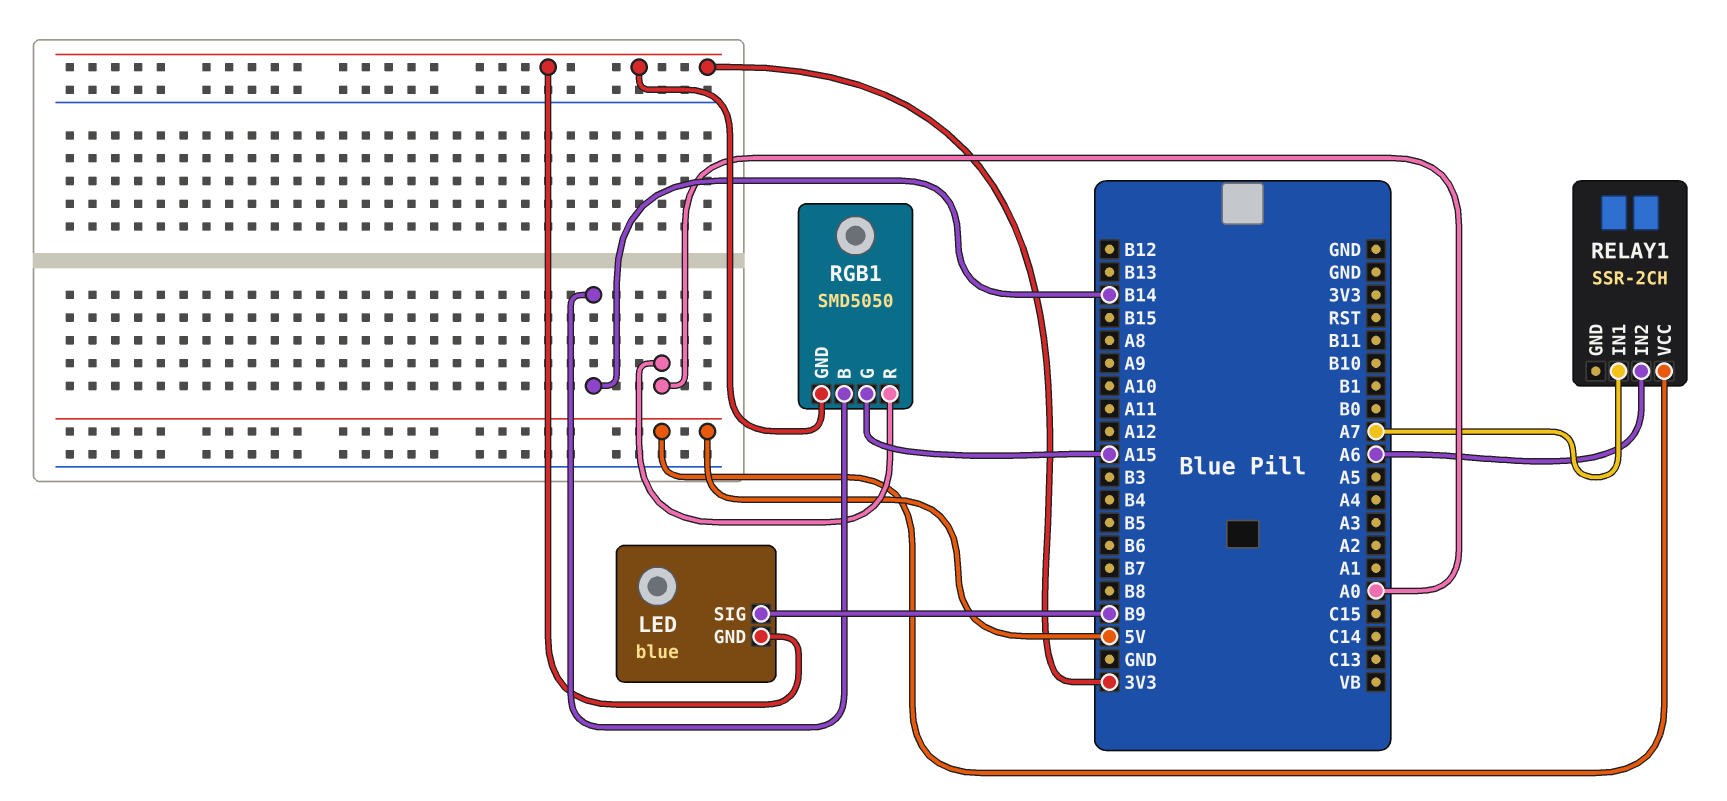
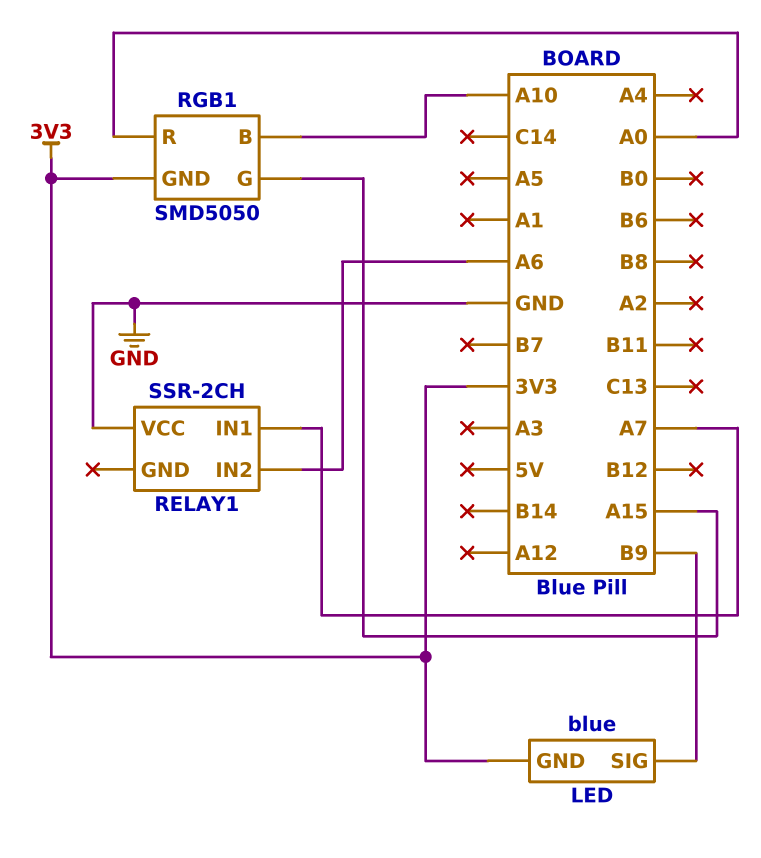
RELAY1 pin VCC: 5V -> GND
RGB1 pin B: B14 -> A10

